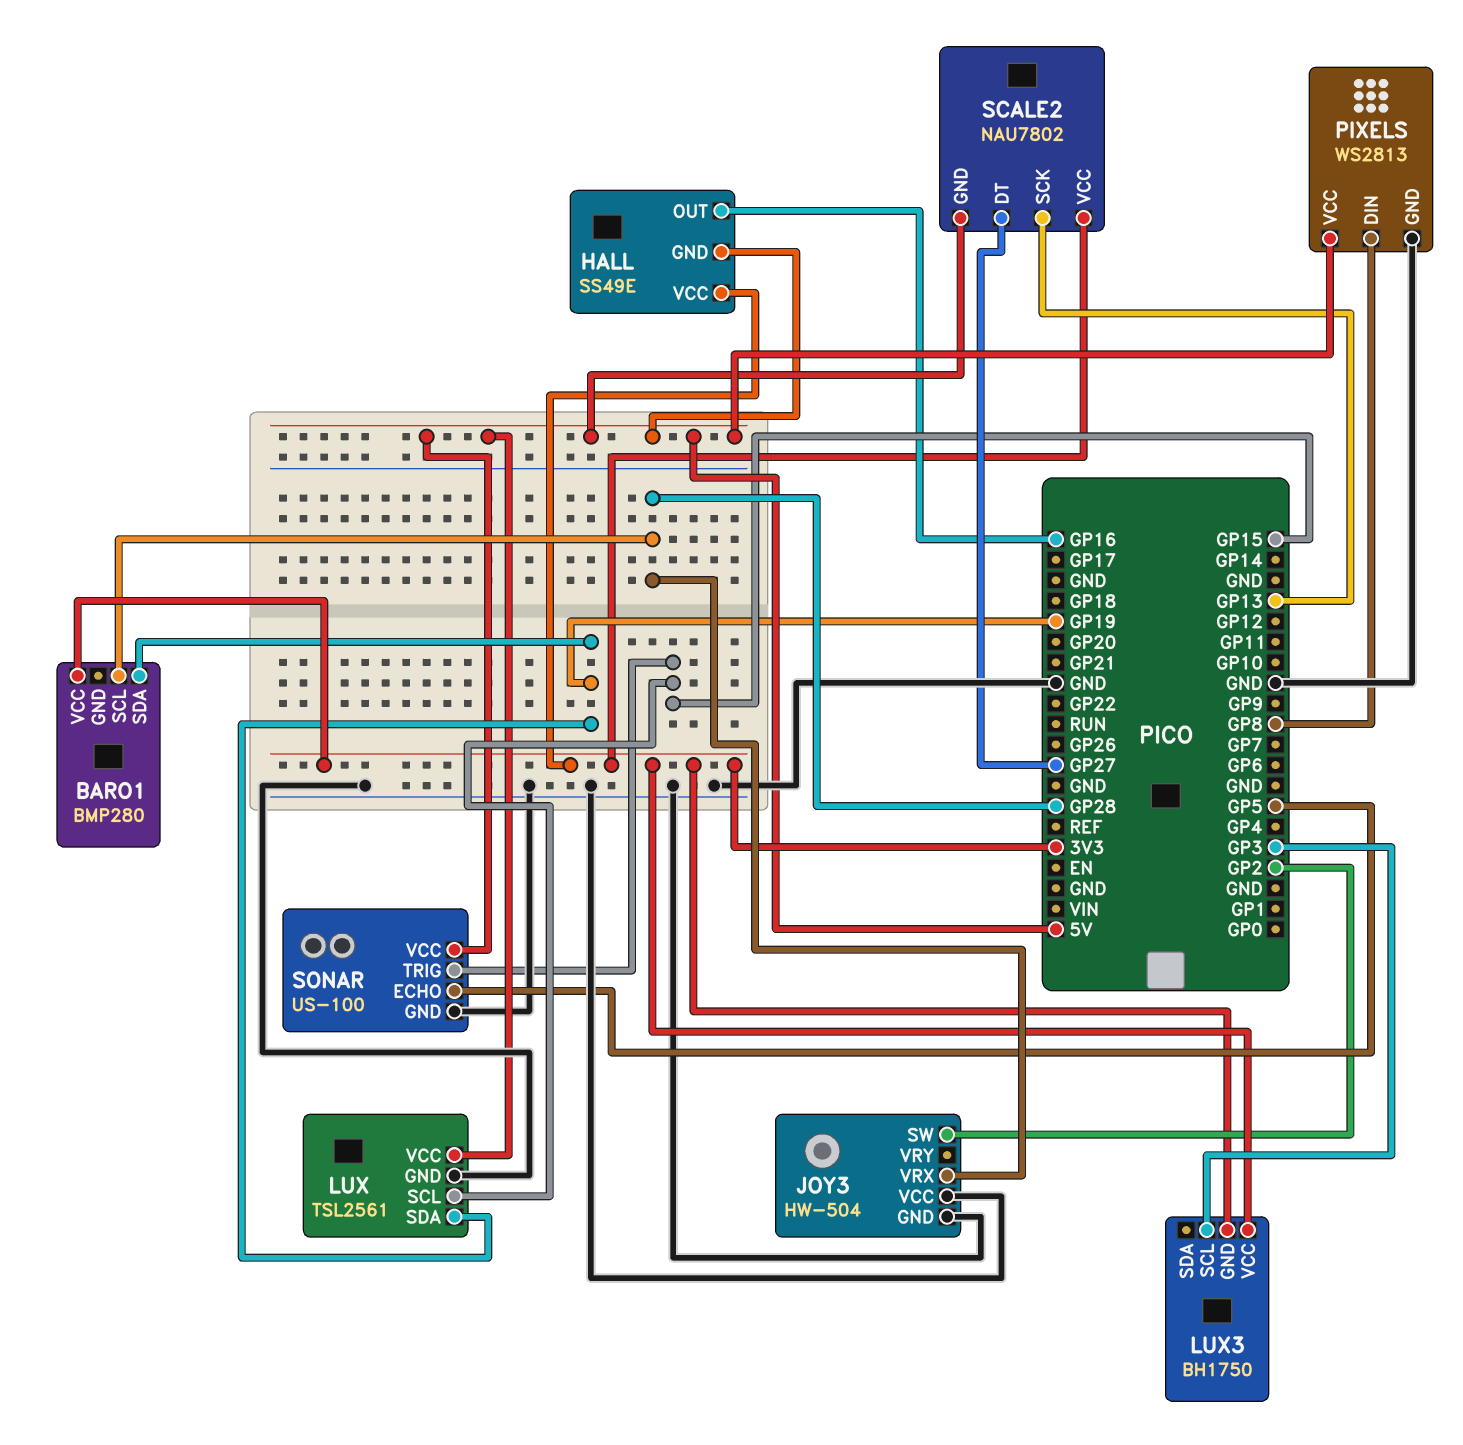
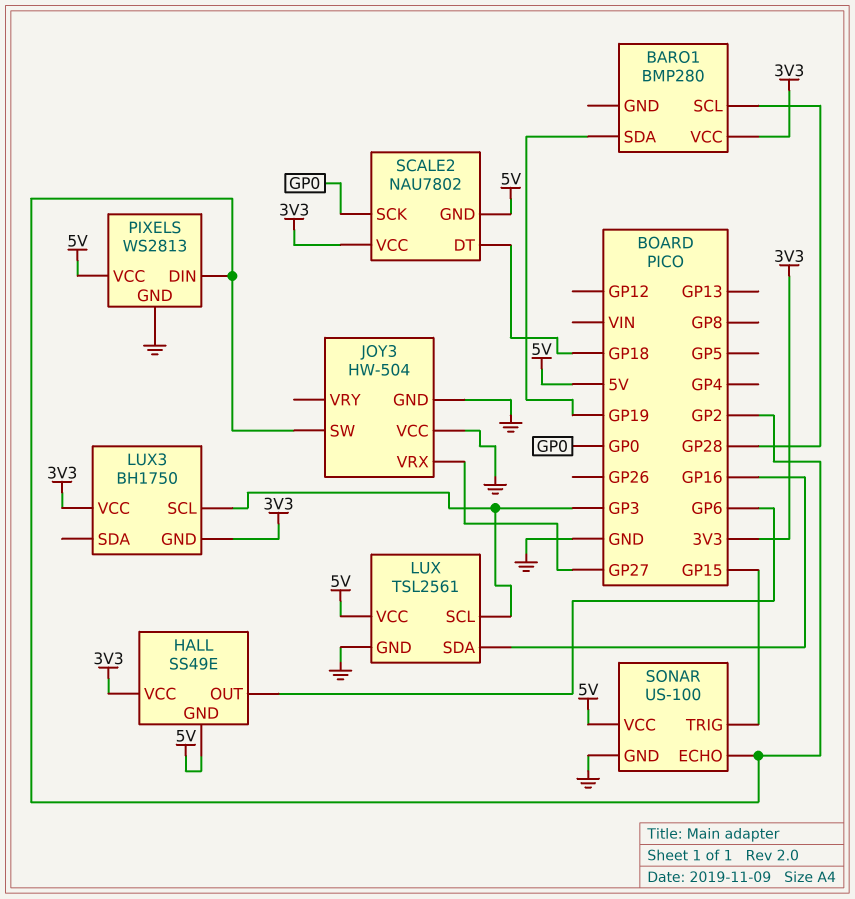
HALL pin OUT: GP16 -> GP6
JOY3 pin VRX: GP28 -> GP27
LUX pin SCL: GP15 -> GP3
LUX pin SDA: GP19 -> GP16
PIXELS pin DIN: GP8 -> GP2
SCALE2 pin DT: GP27 -> GP18
SCALE2 pin SCK: GP13 -> GP0
SONAR pin ECHO: GP5 -> GP2

